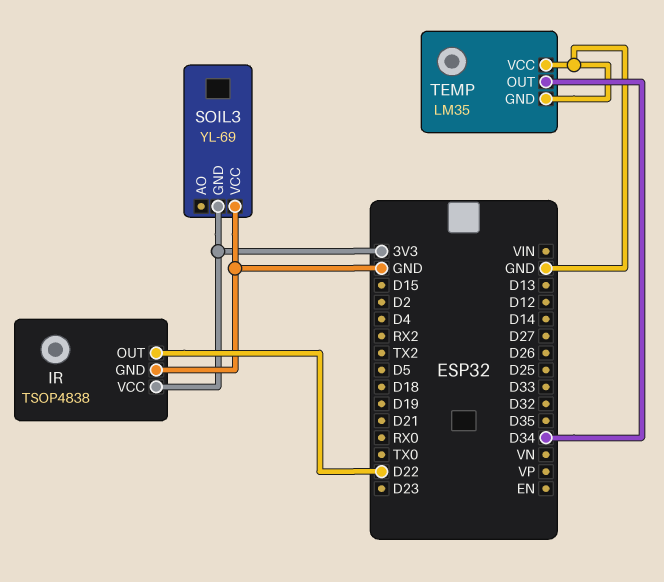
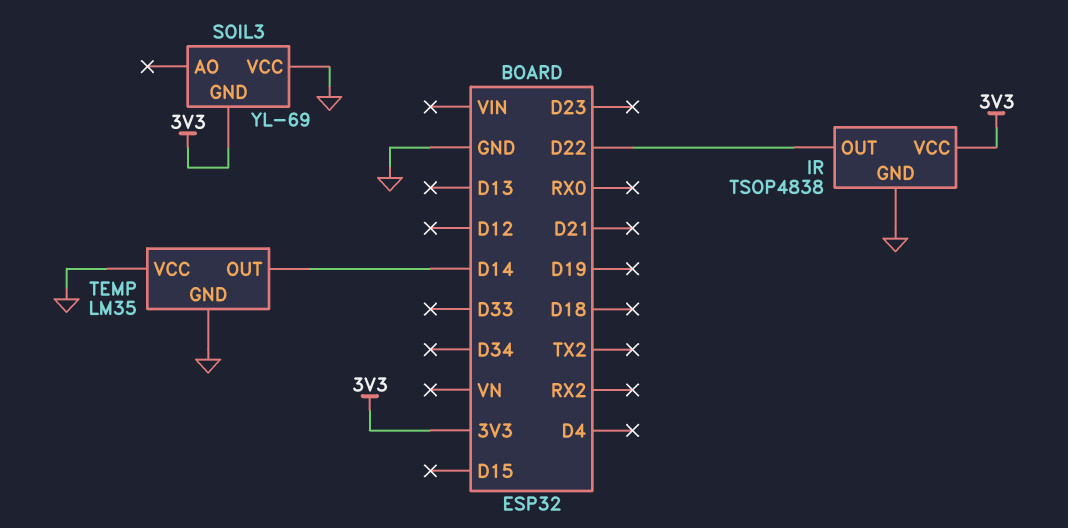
TEMP pin OUT: D34 -> D14

